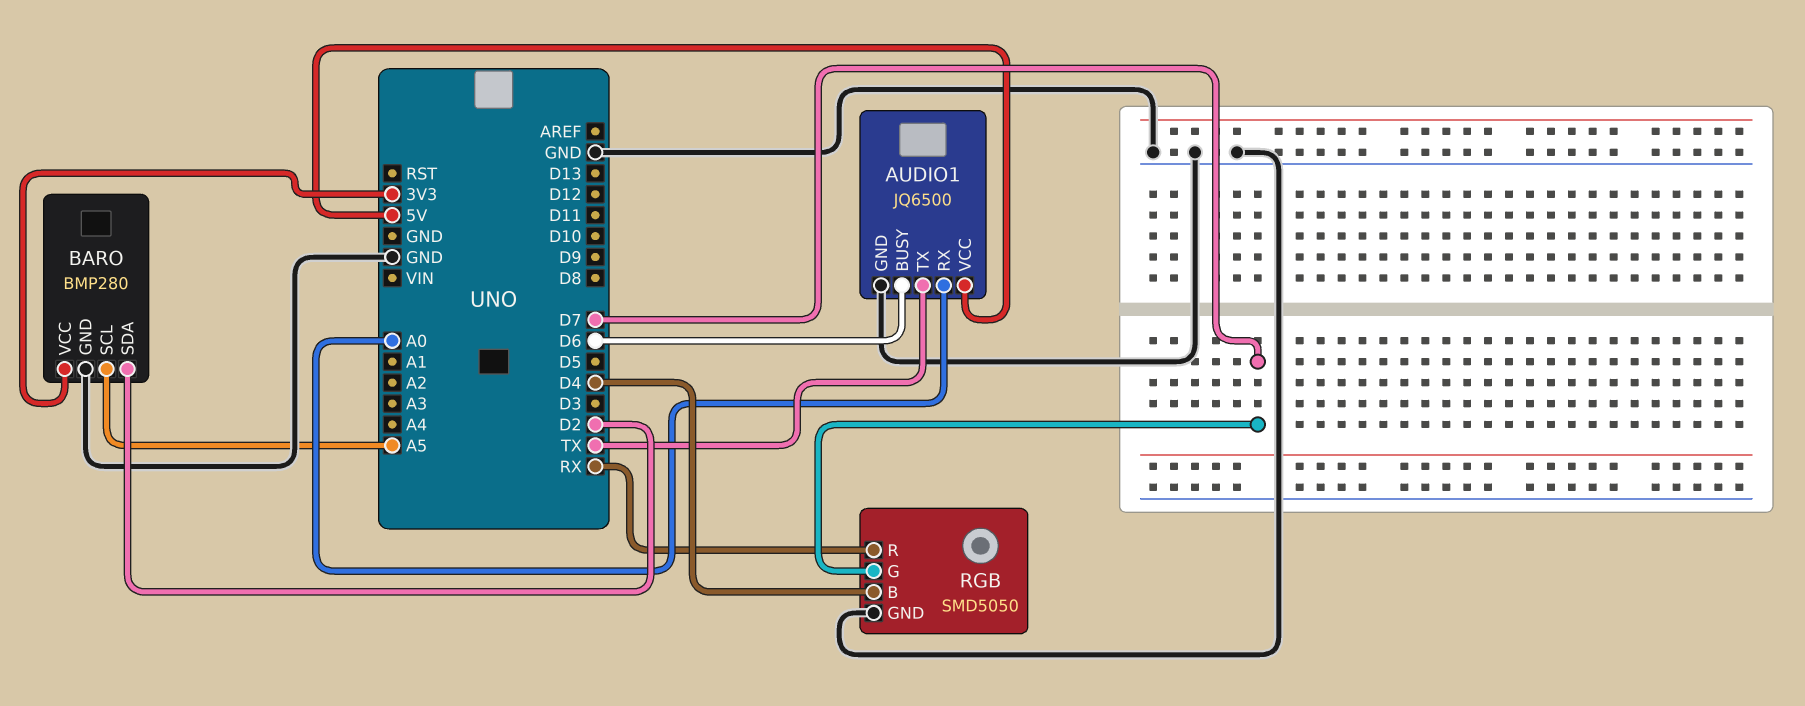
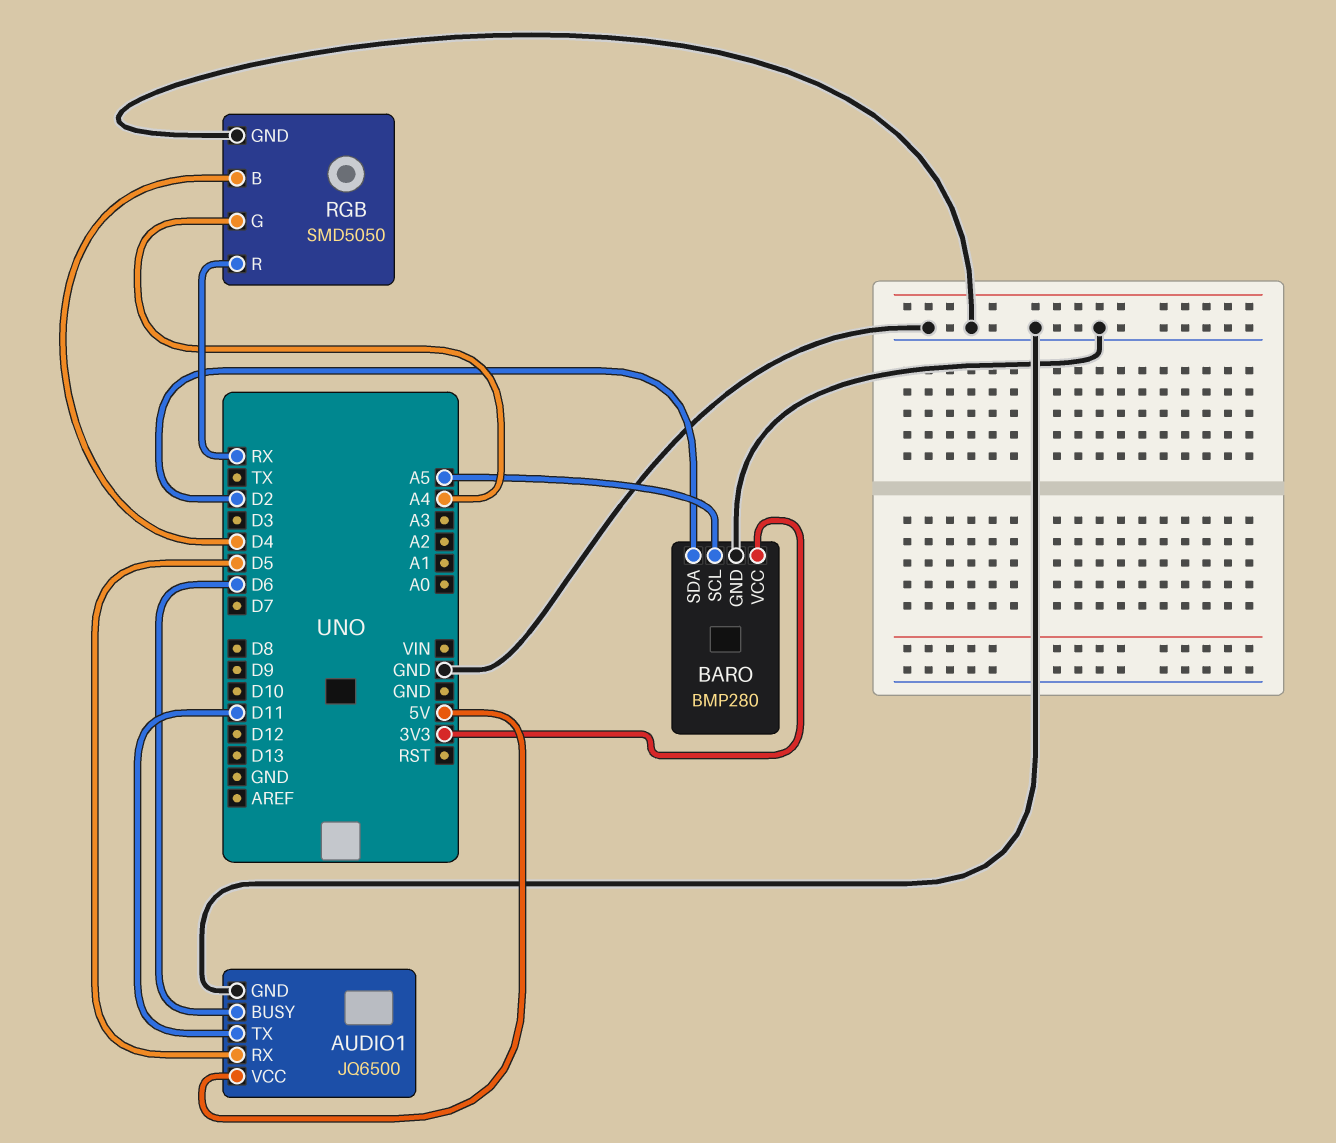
AUDIO1 pin RX: A0 -> D5
AUDIO1 pin TX: TX -> D11
RGB pin G: D7 -> A4

